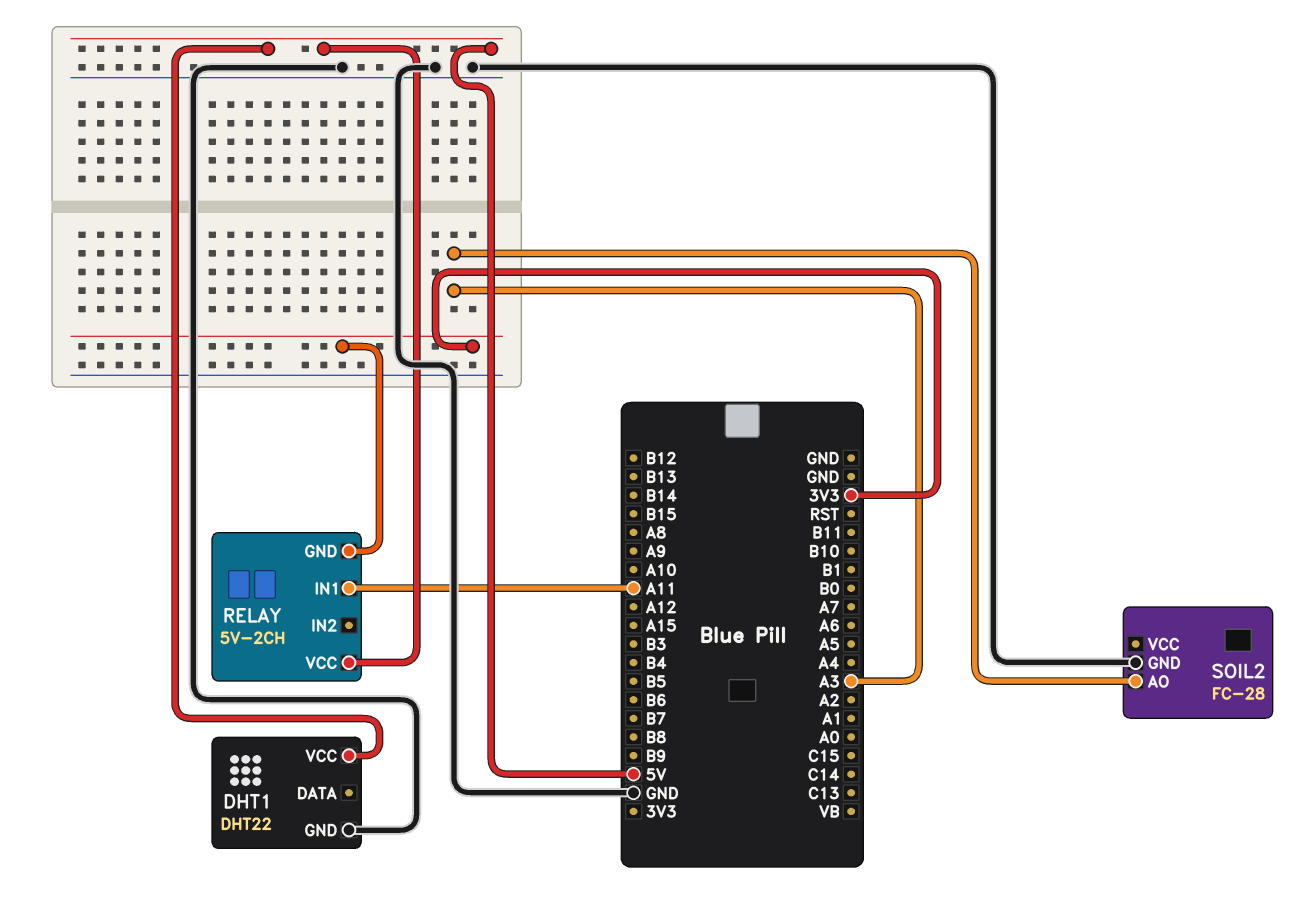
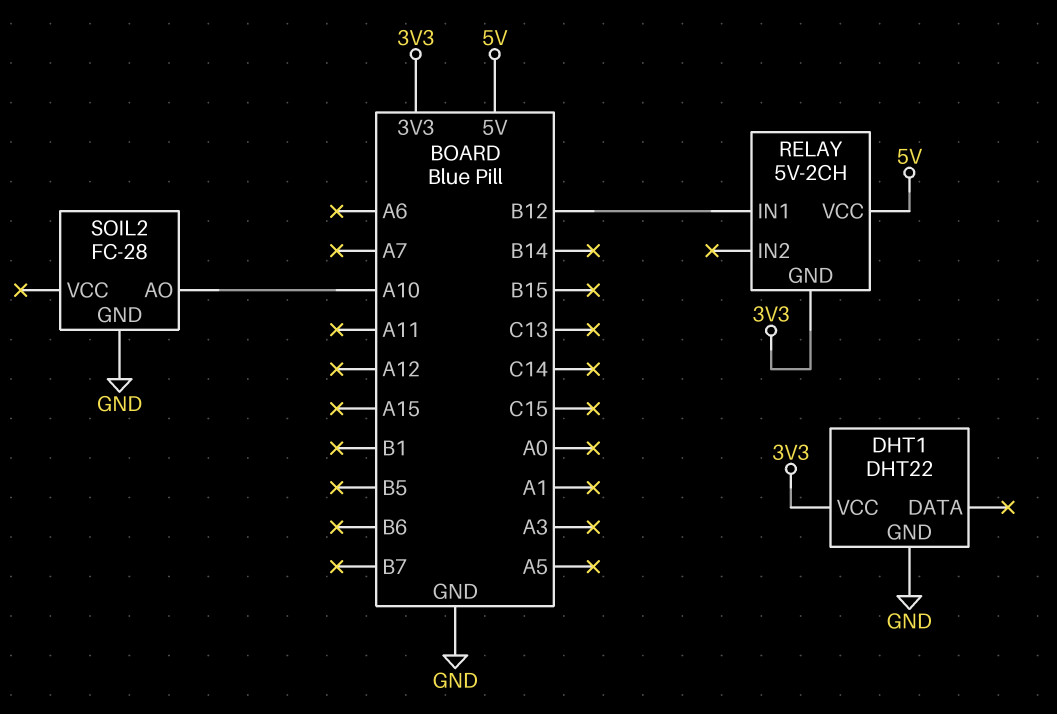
DHT1 pin VCC: 5V -> 3V3
RELAY pin IN1: A11 -> B12
SOIL2 pin AO: A3 -> A10

